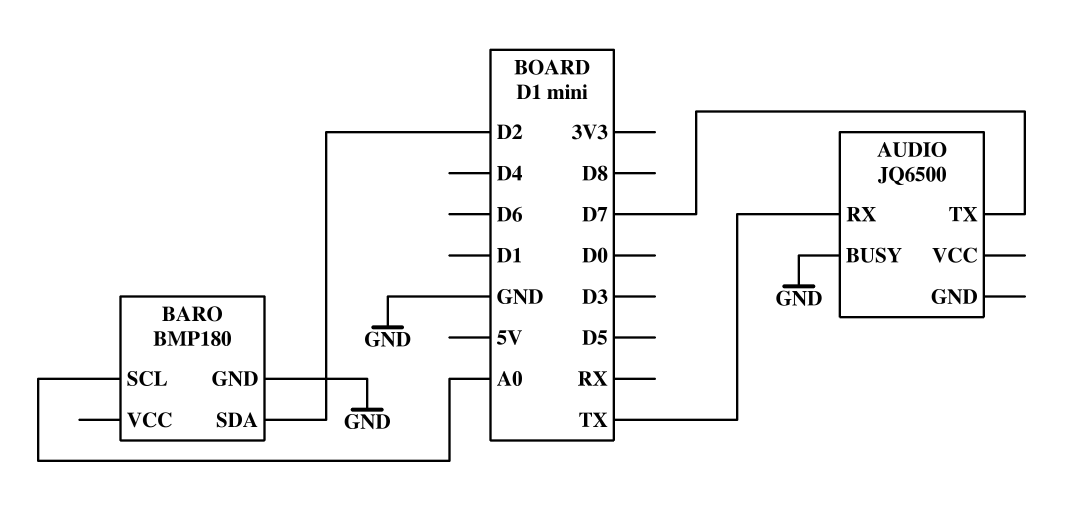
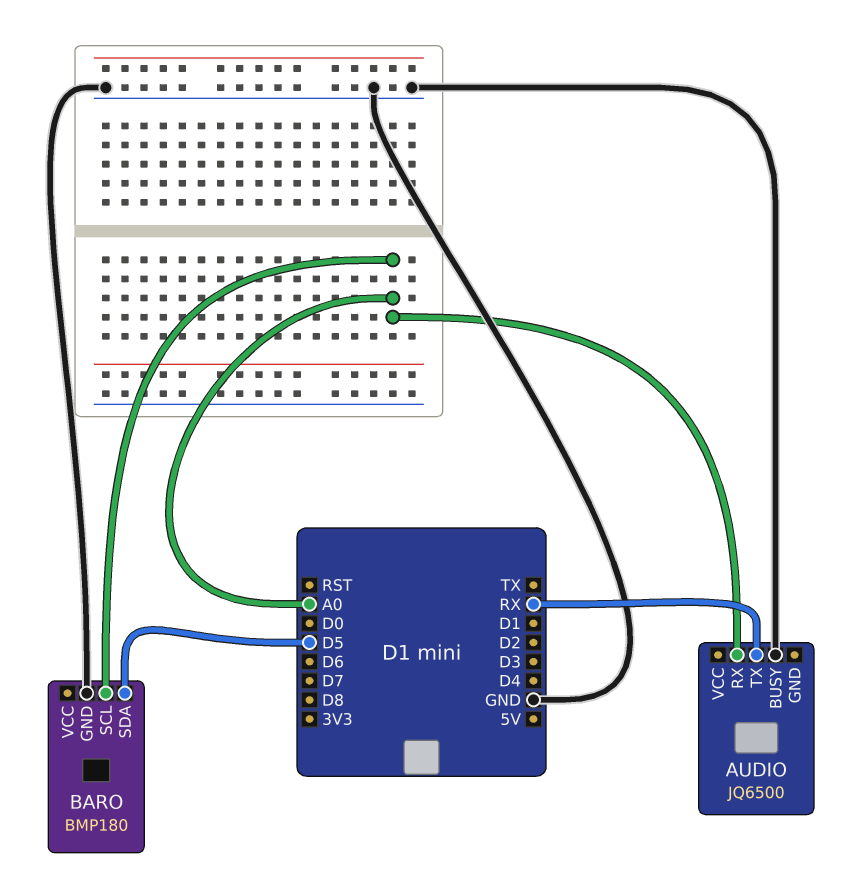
AUDIO pin RX: TX -> A0
AUDIO pin TX: D7 -> RX
BARO pin SDA: D2 -> D5

